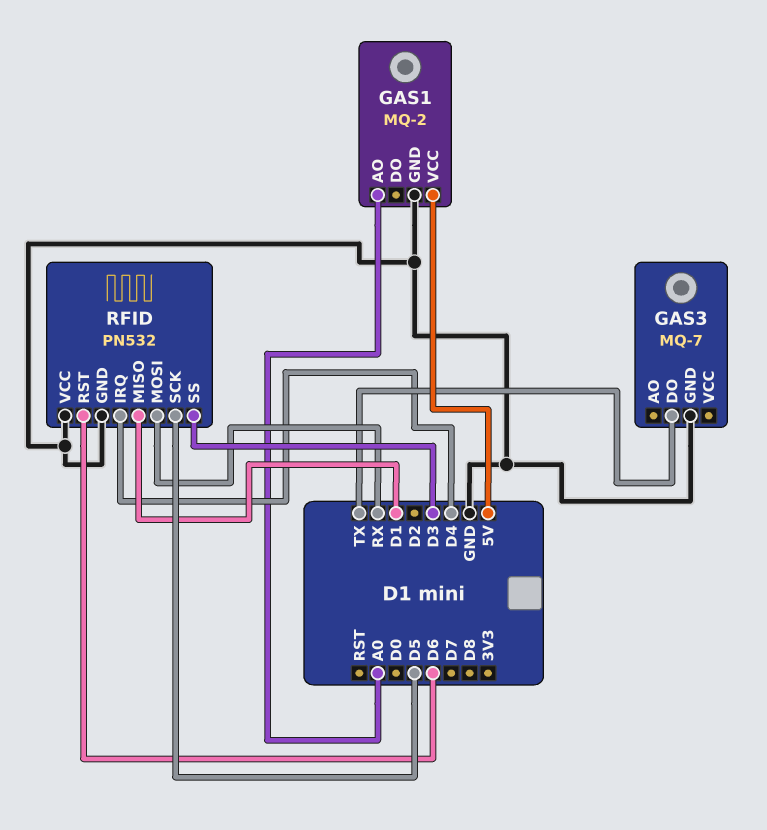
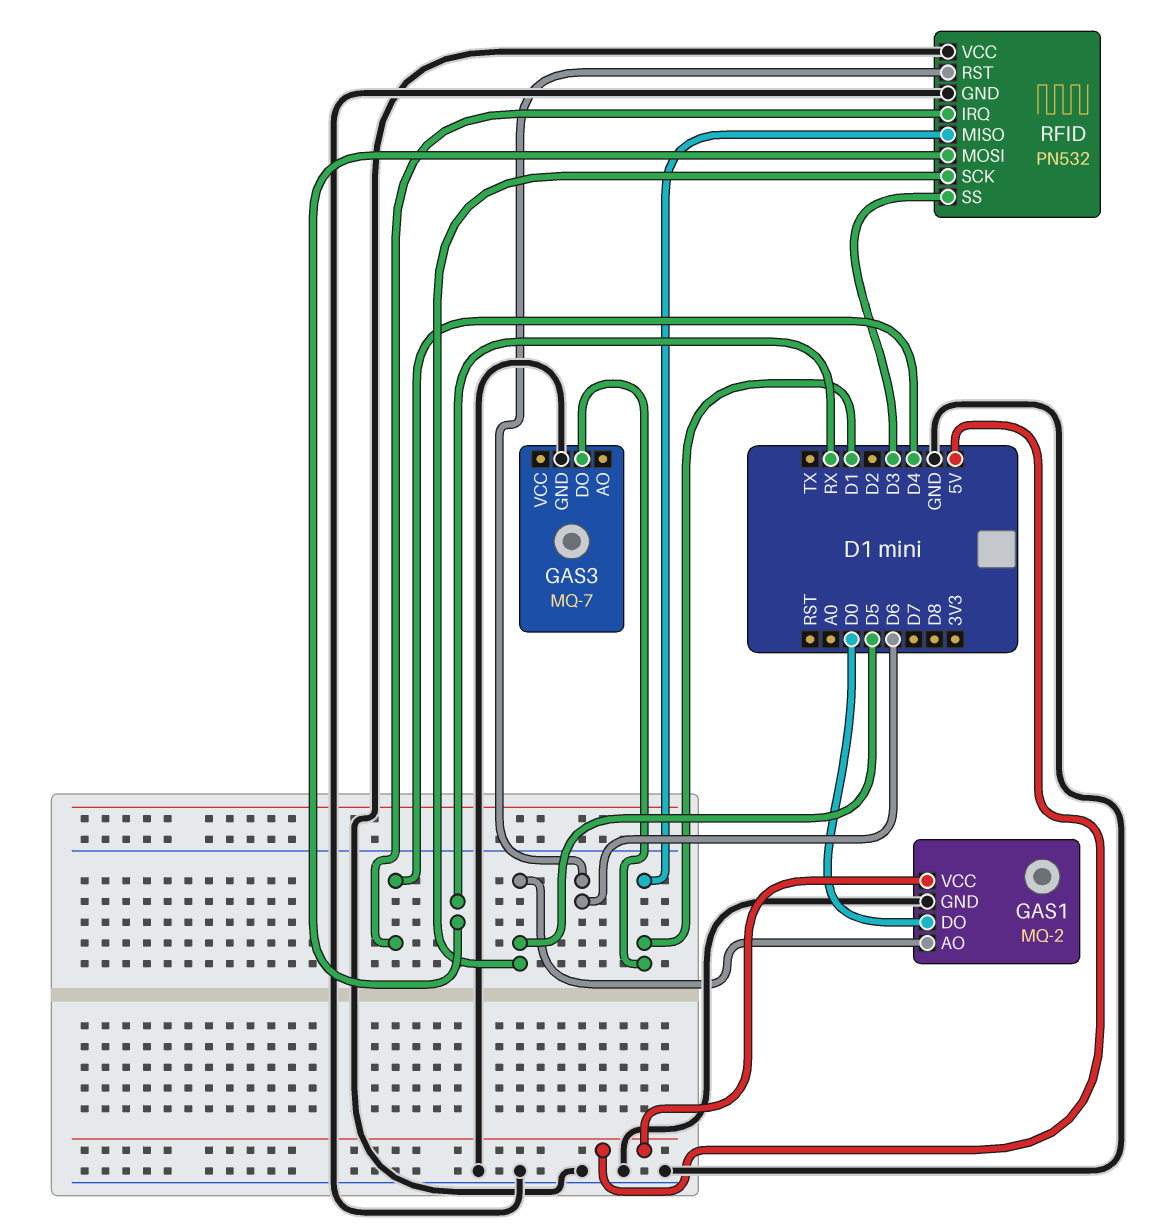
GAS1 pin AO: A0 -> D5
GAS1 pin DO: none -> D0
GAS3 pin DO: TX -> D1

